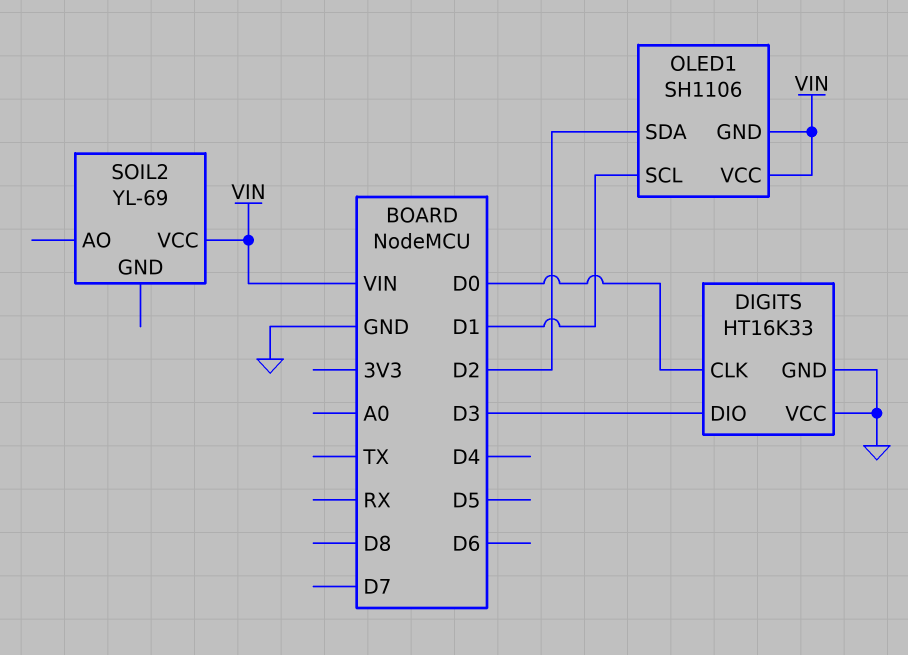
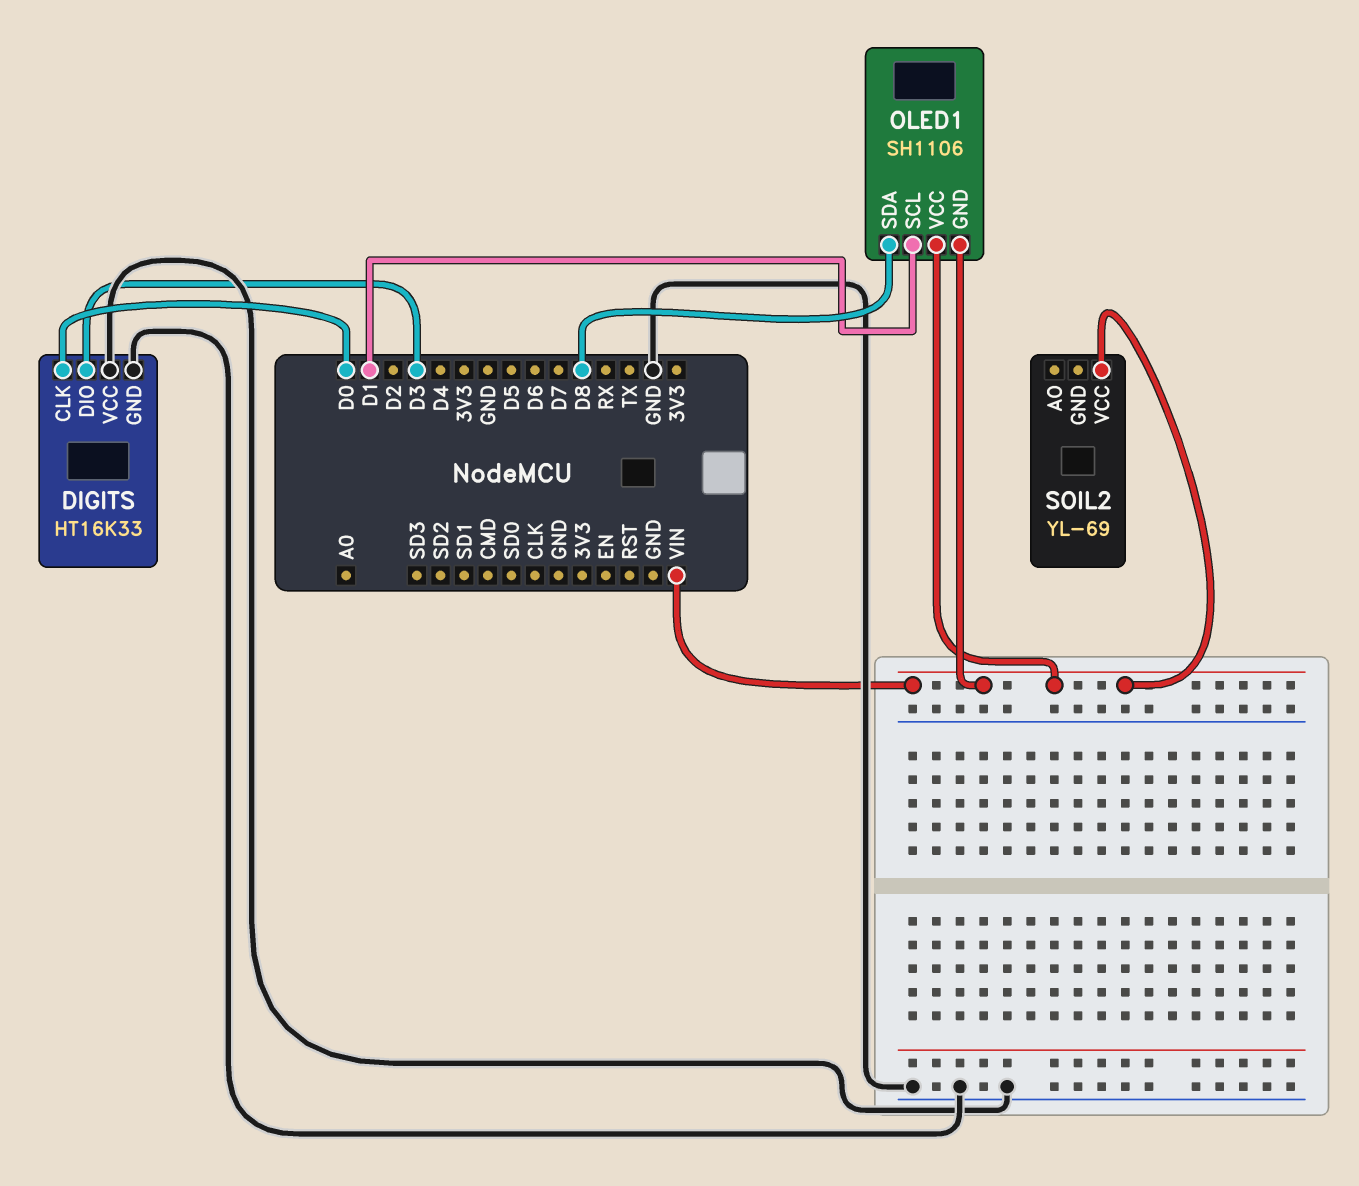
OLED1 pin SDA: D2 -> D8

